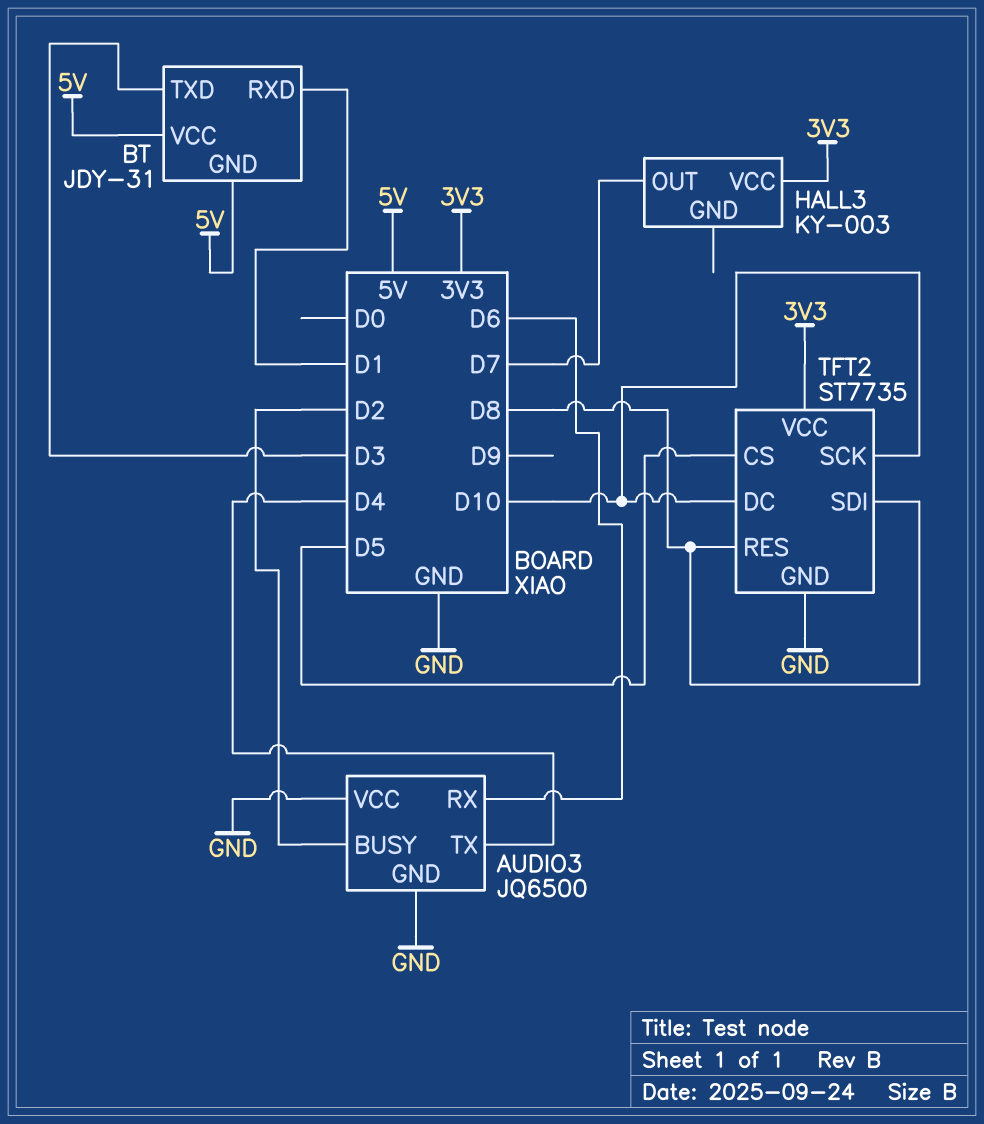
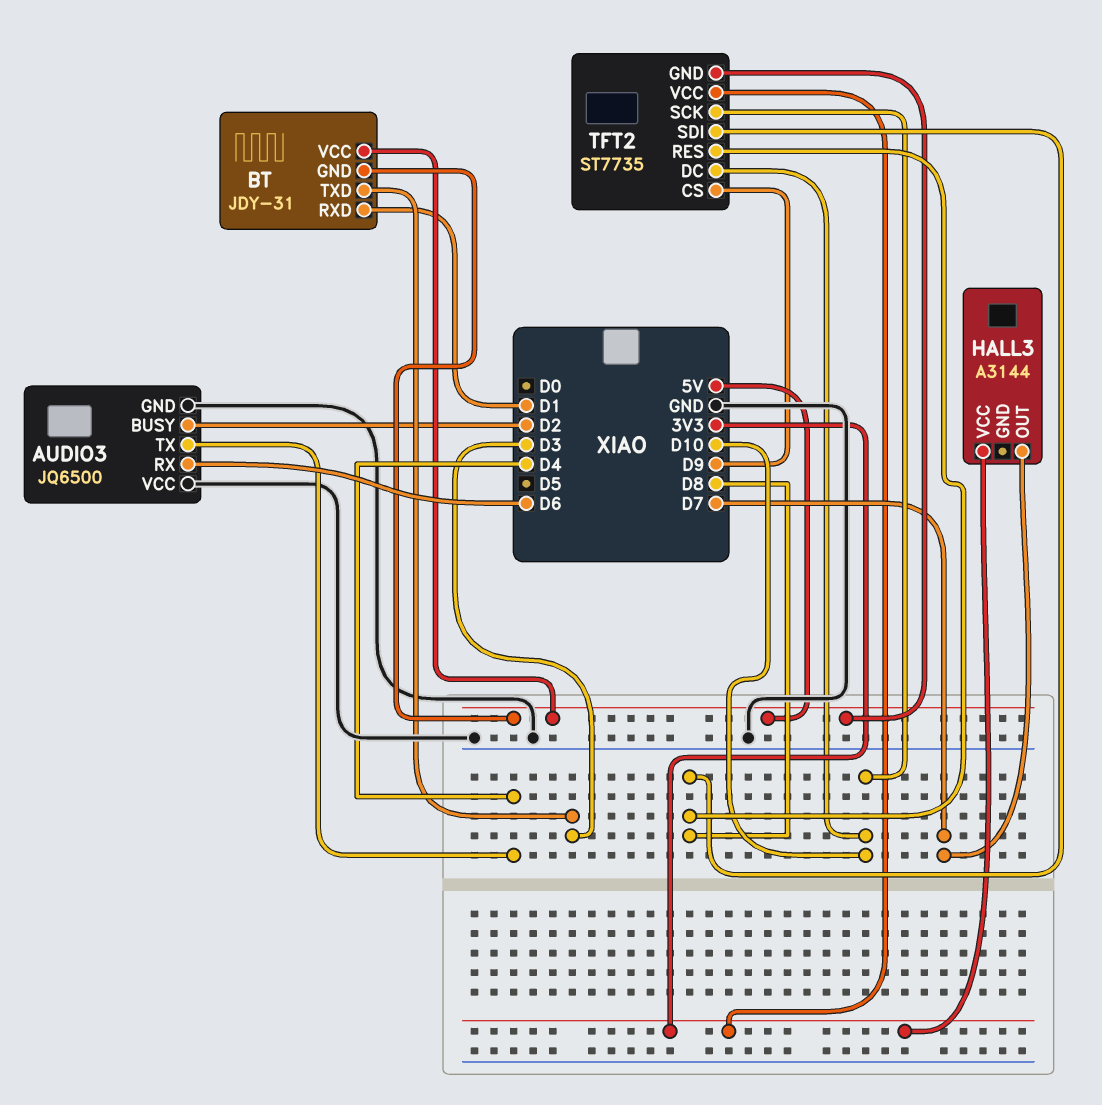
HALL3: KY-003 -> A3144
TFT2 pin CS: D5 -> D9
TFT2 pin GND: GND -> 5V

